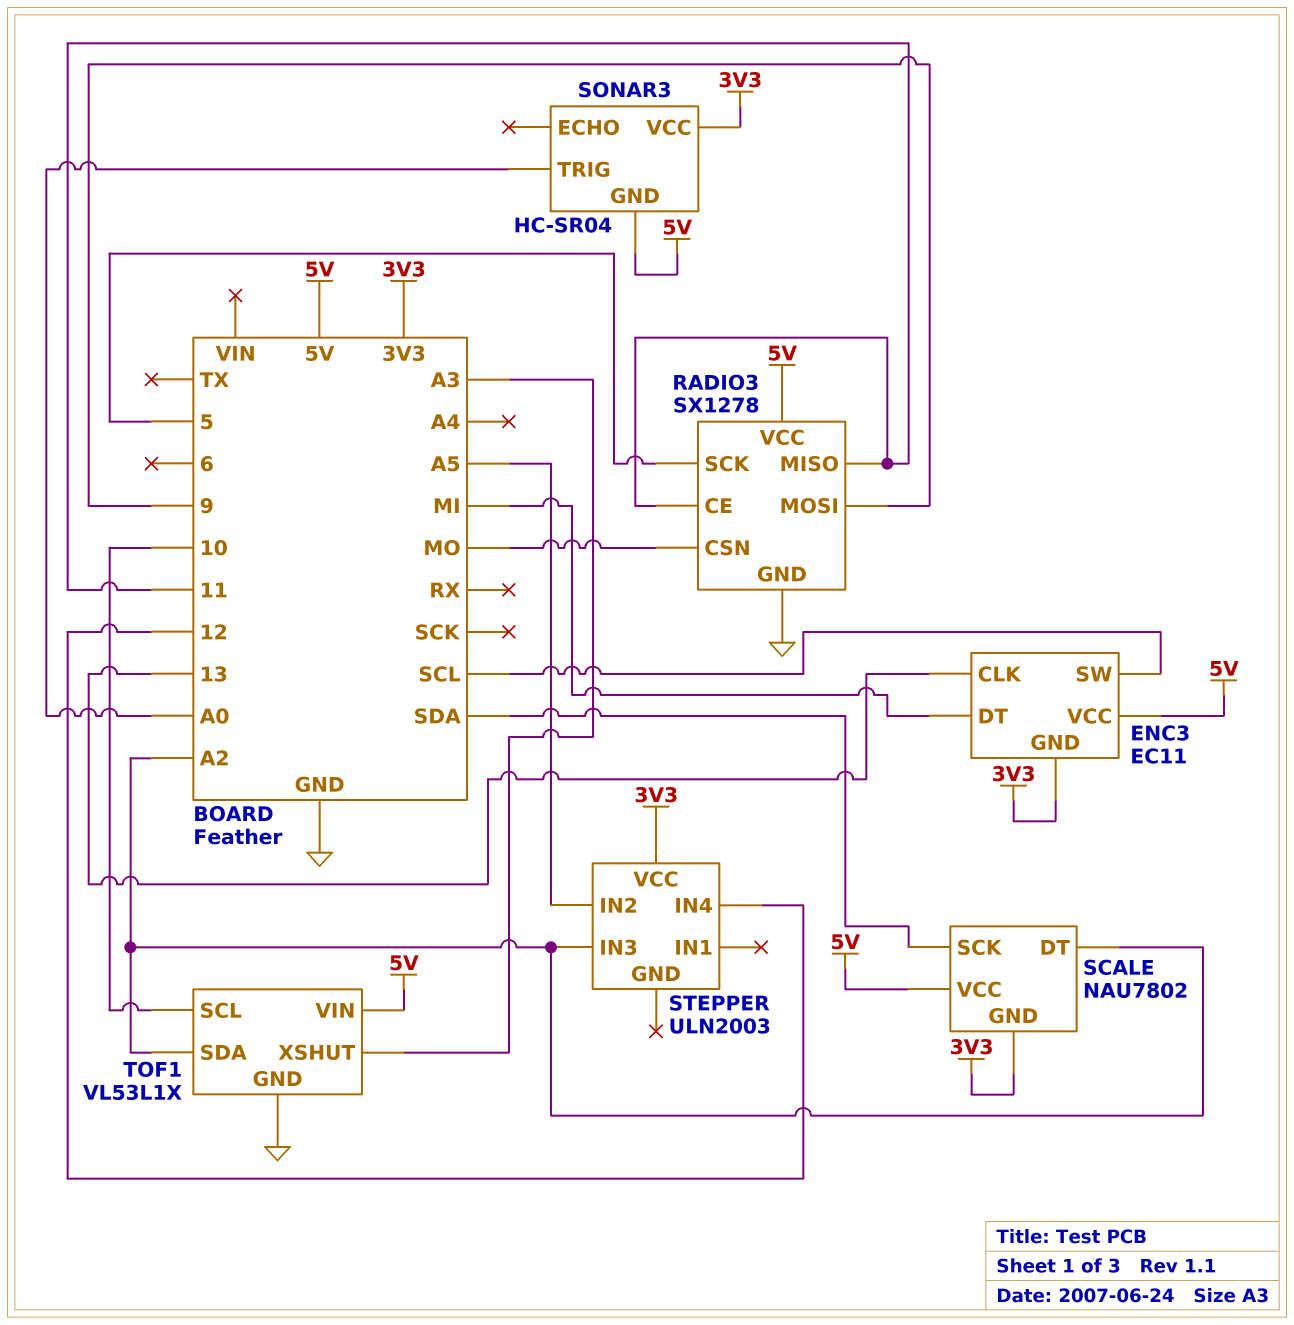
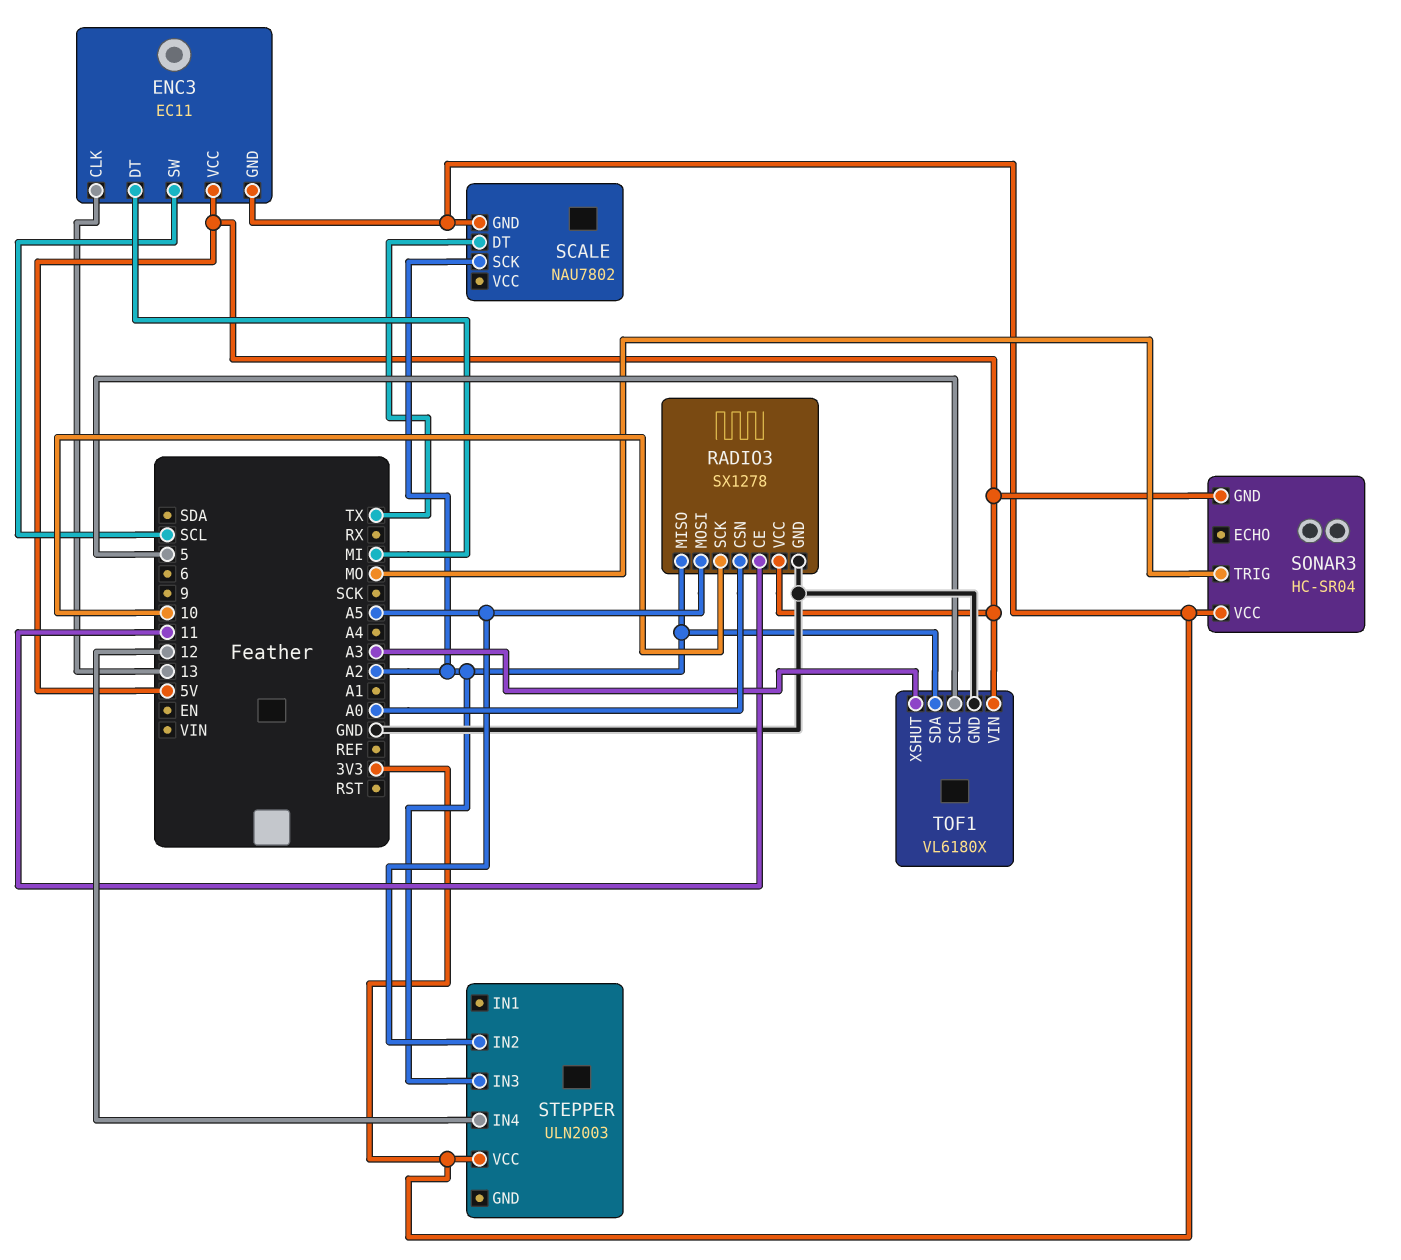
RADIO3 pin CSN: MO -> A0
RADIO3 pin MISO: 11 -> A2
RADIO3 pin MOSI: 9 -> A5
RADIO3 pin SCK: 5 -> 10
SCALE pin DT: A2 -> TX
SCALE pin SCK: SDA -> A2
SCALE pin VCC: 5V -> none
SONAR3 pin TRIG: A0 -> MO
TOF1: VL53L1X -> VL6180X
TOF1 pin SCL: 10 -> 5

